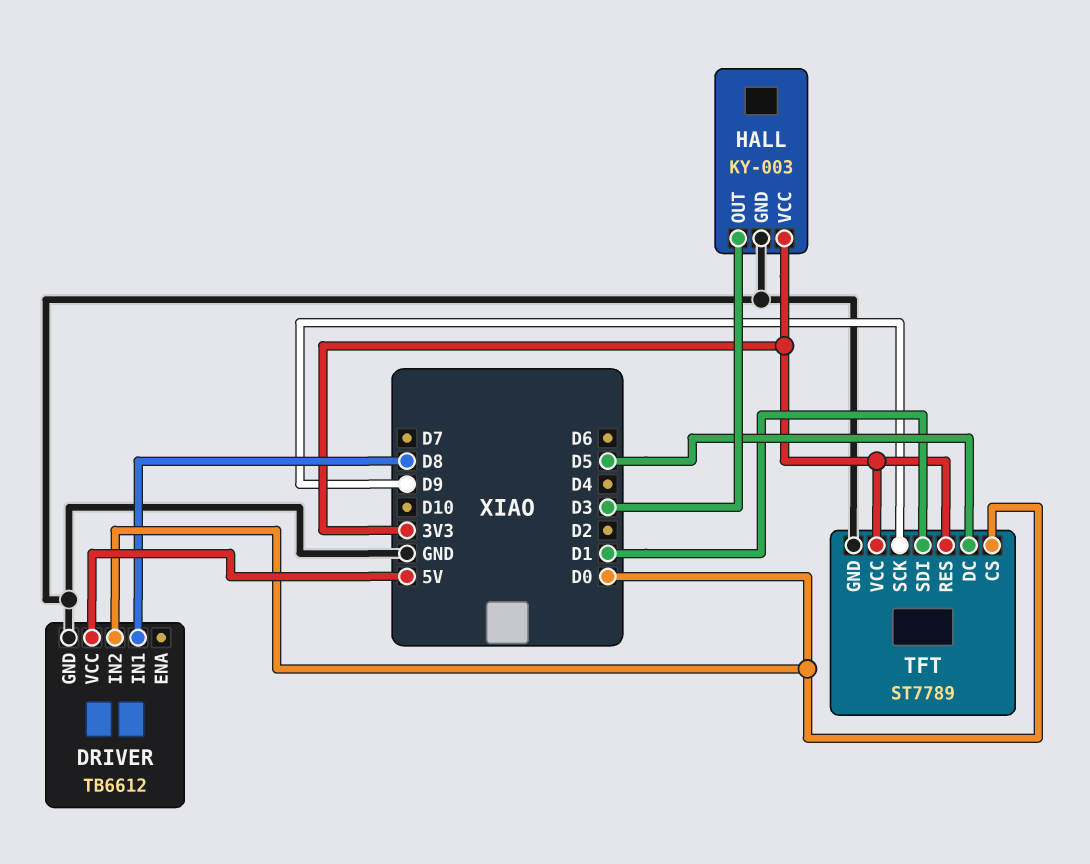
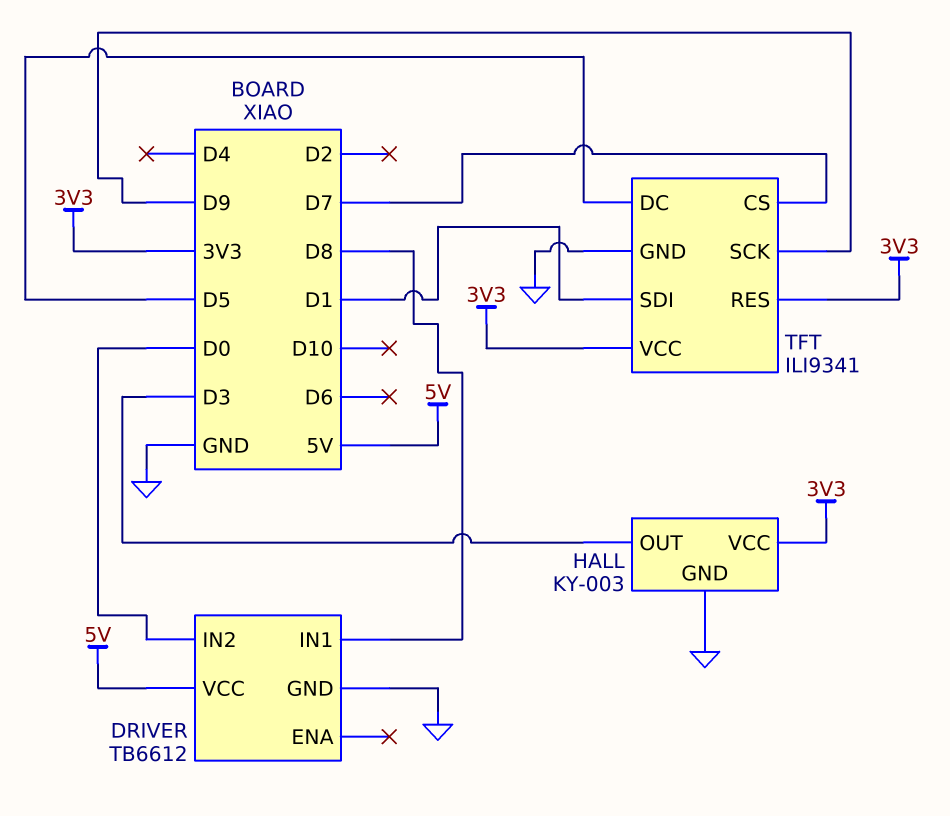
TFT: ST7789 -> ILI9341
TFT pin CS: D0 -> D7

